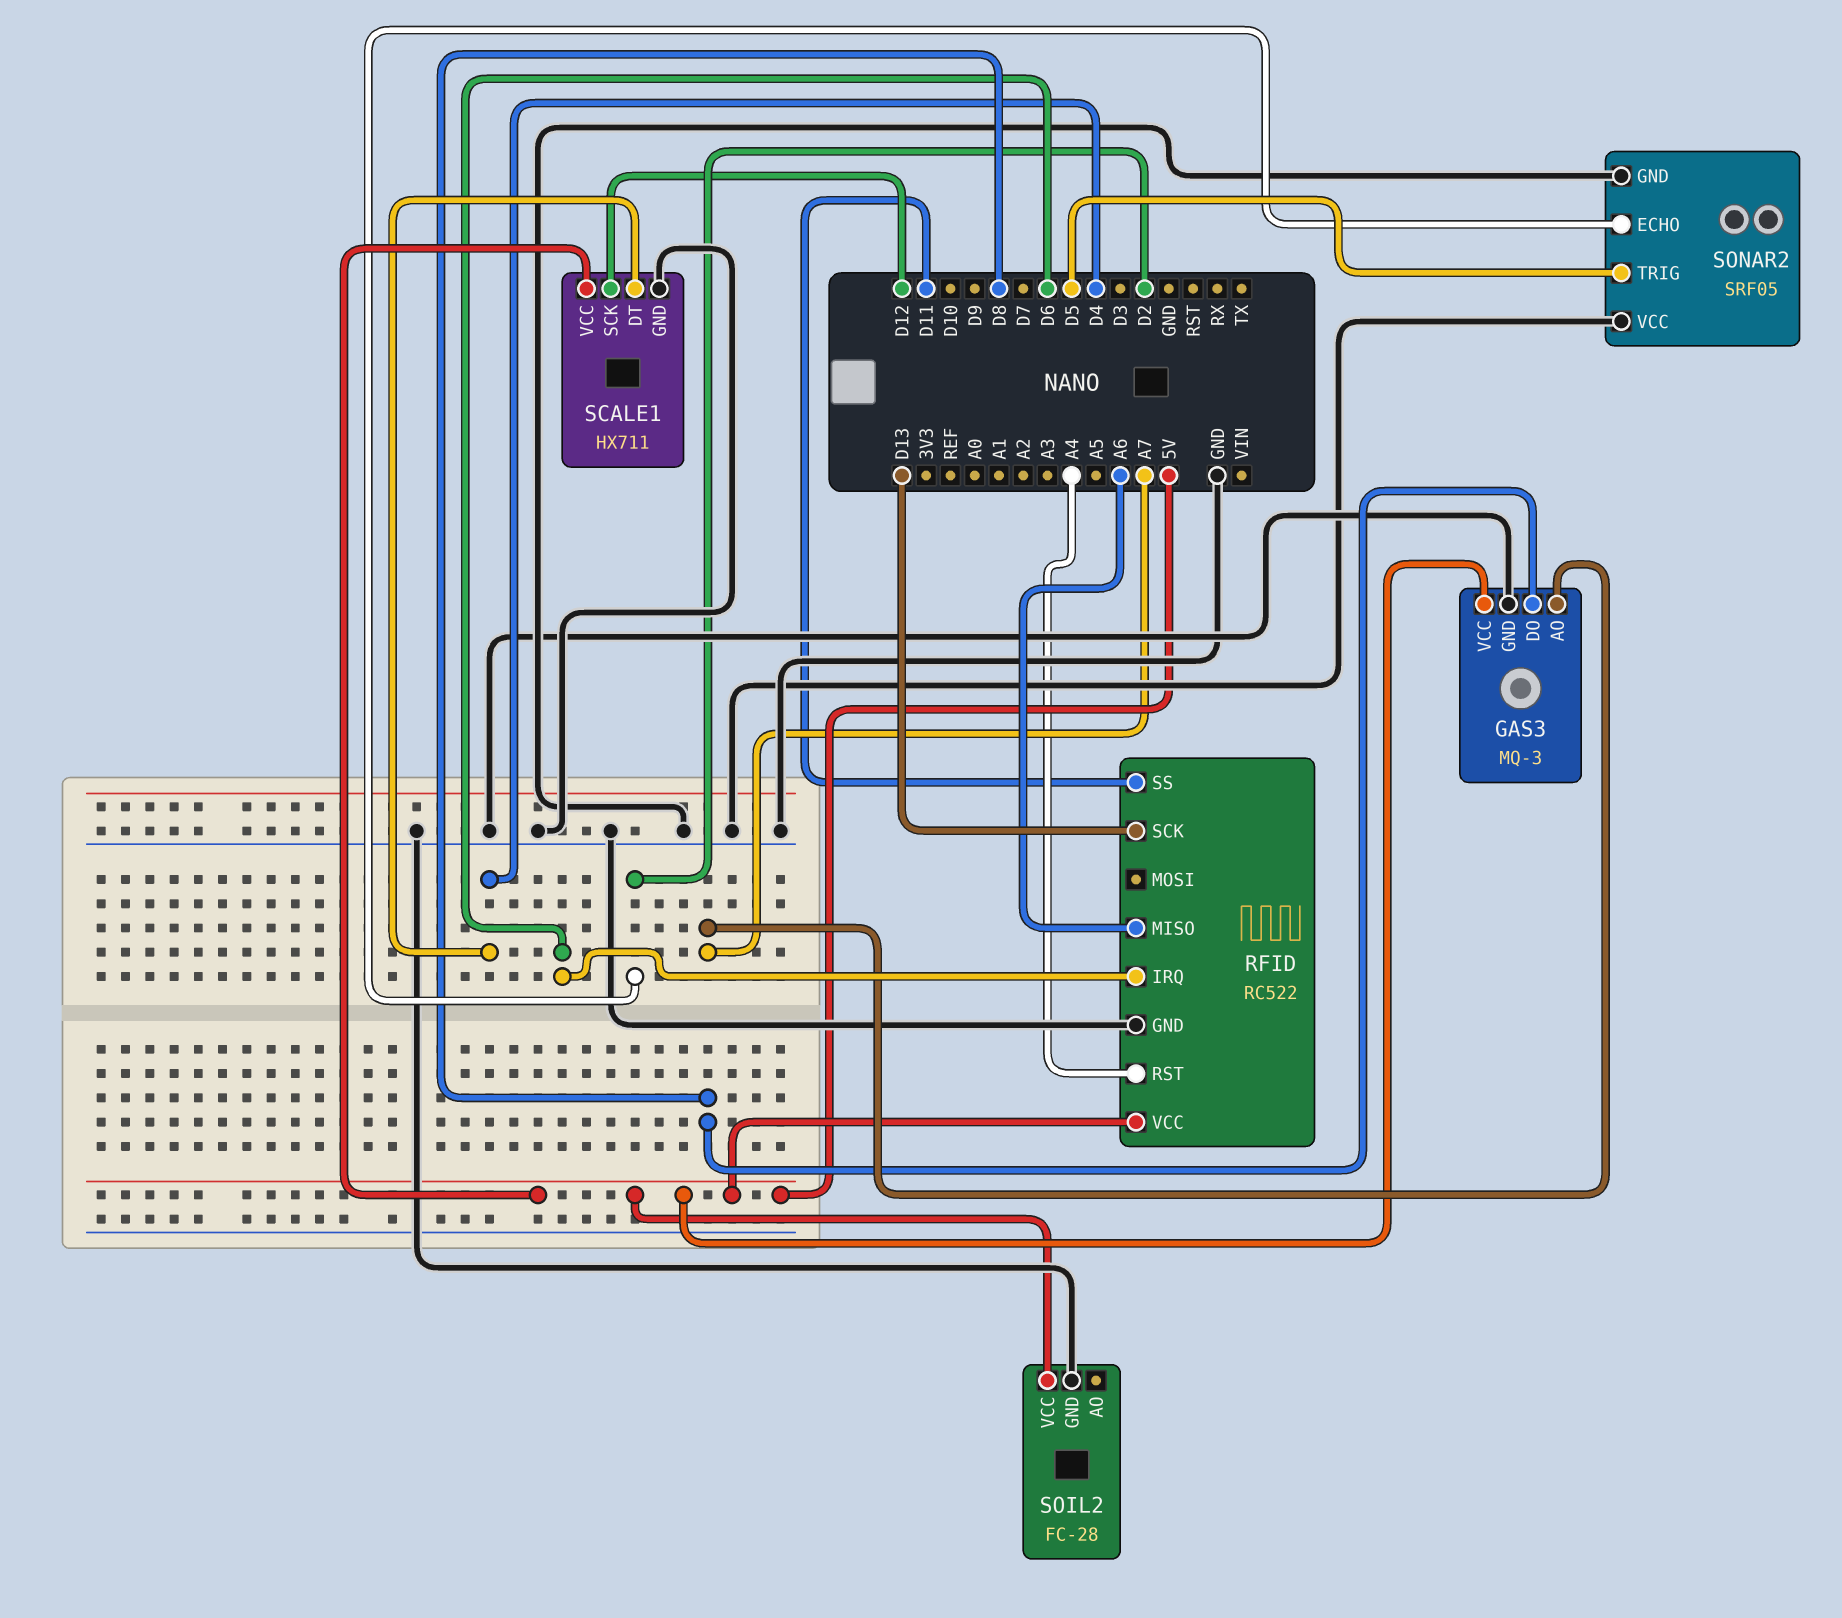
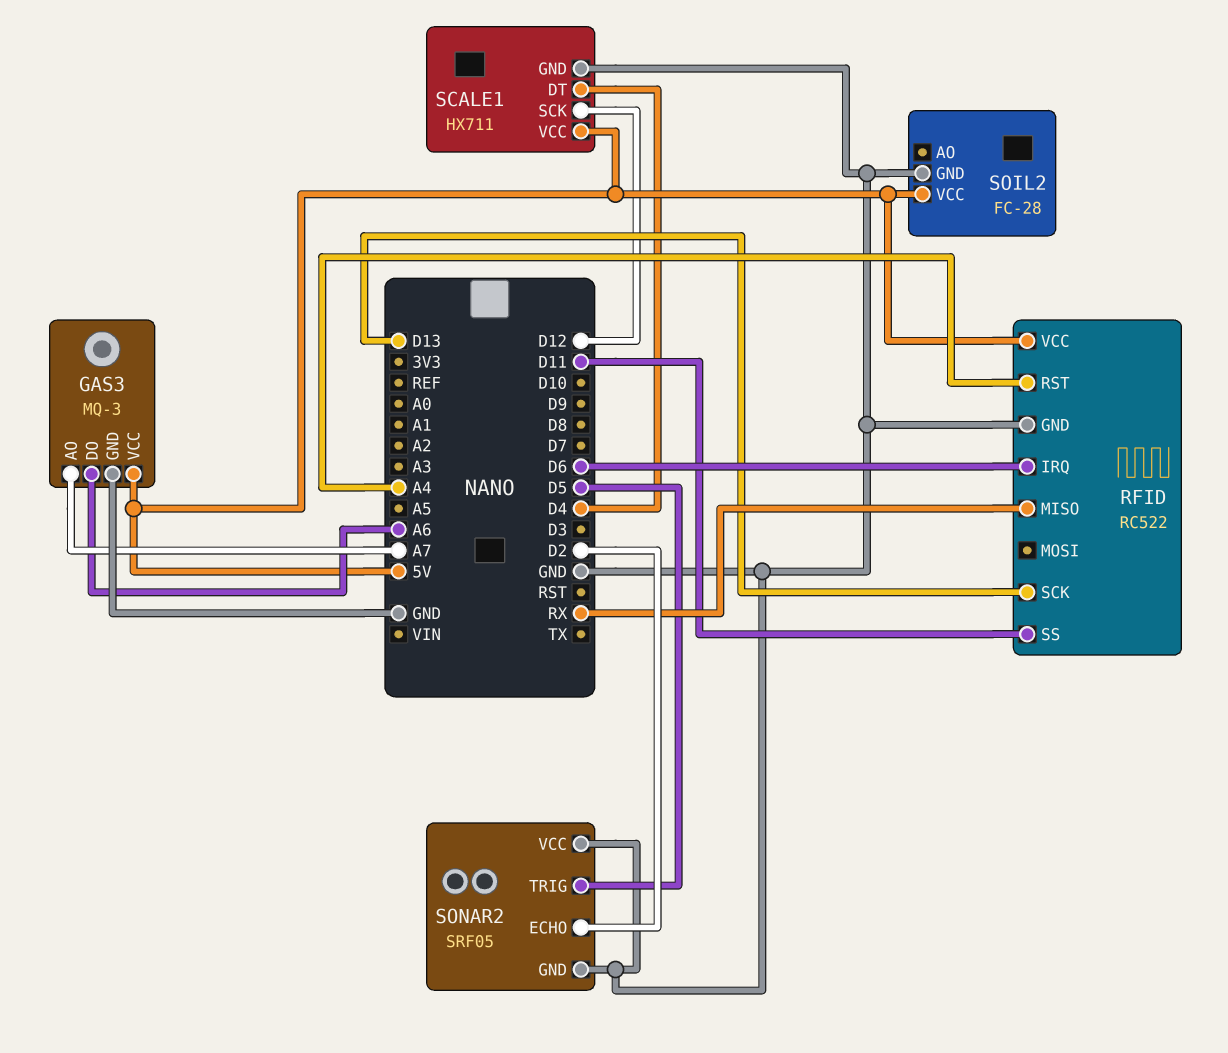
GAS3 pin DO: D8 -> A6
RFID pin MISO: A6 -> RX

